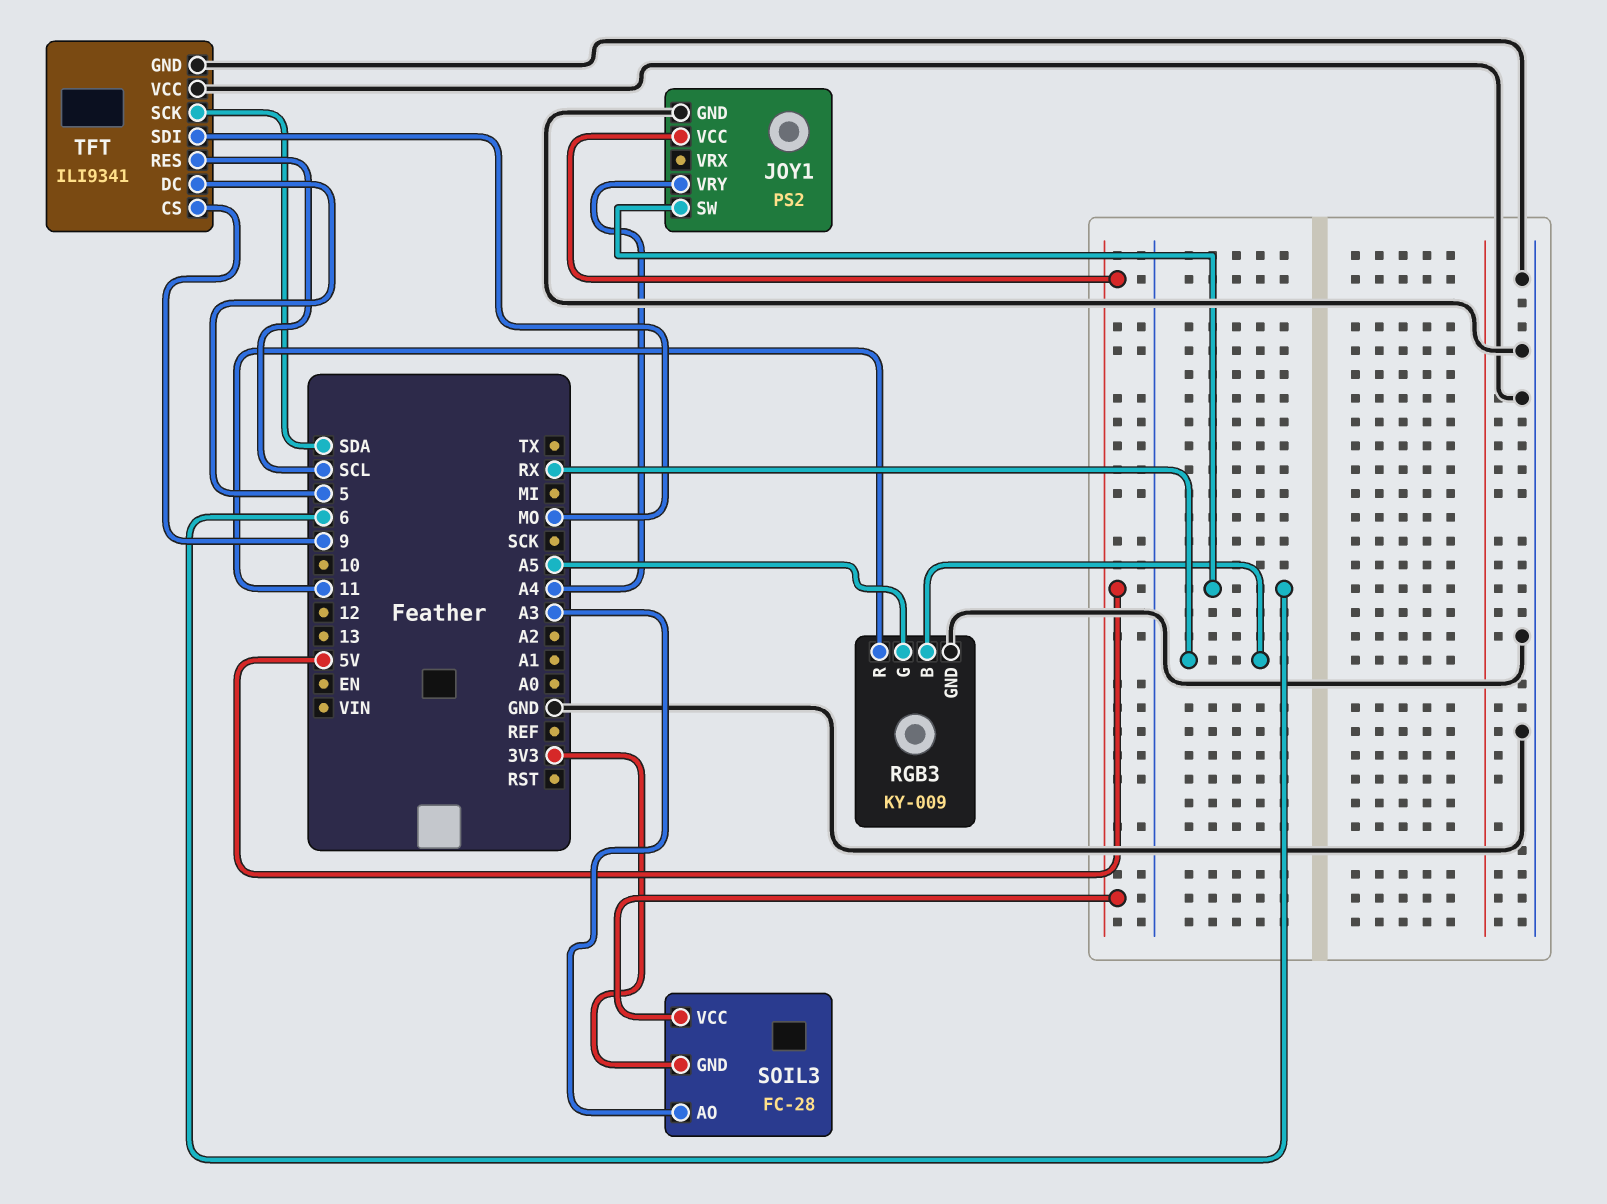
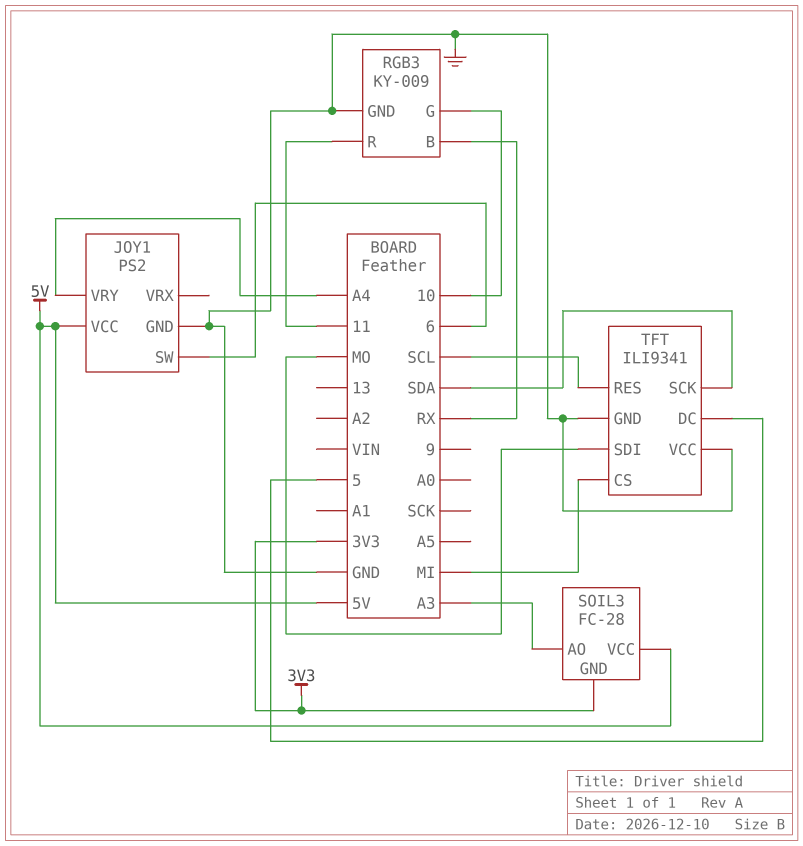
RGB3 pin G: A5 -> 10
TFT pin CS: 9 -> MI

